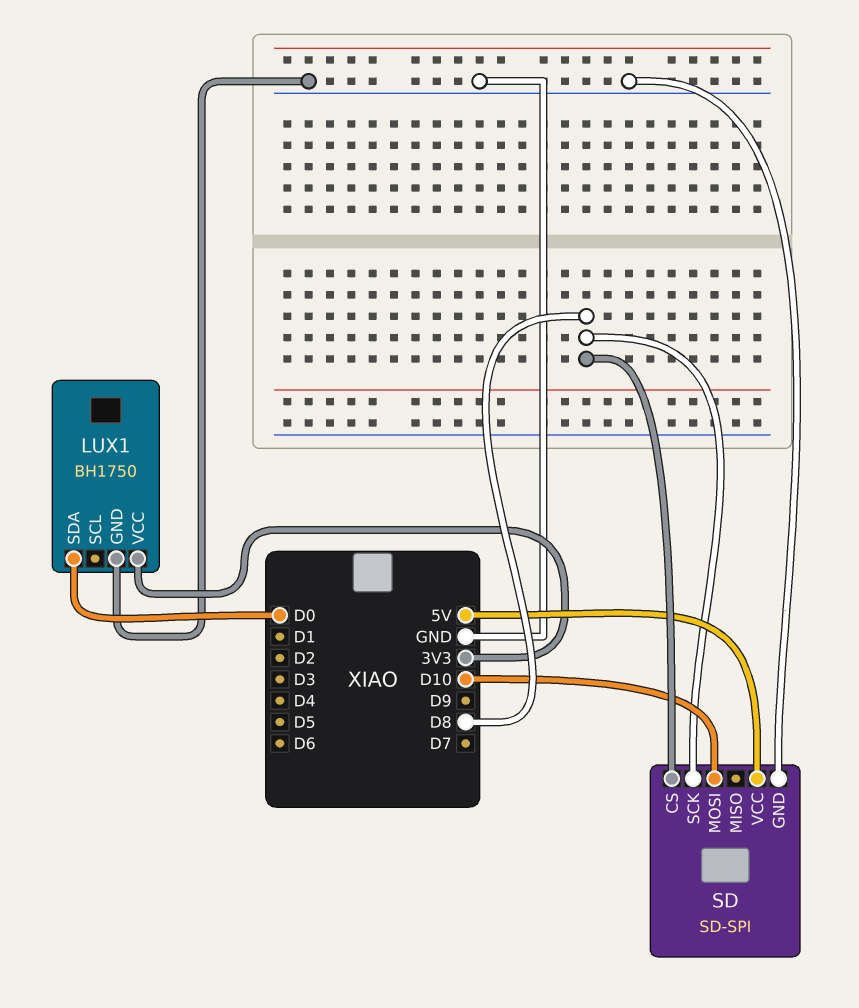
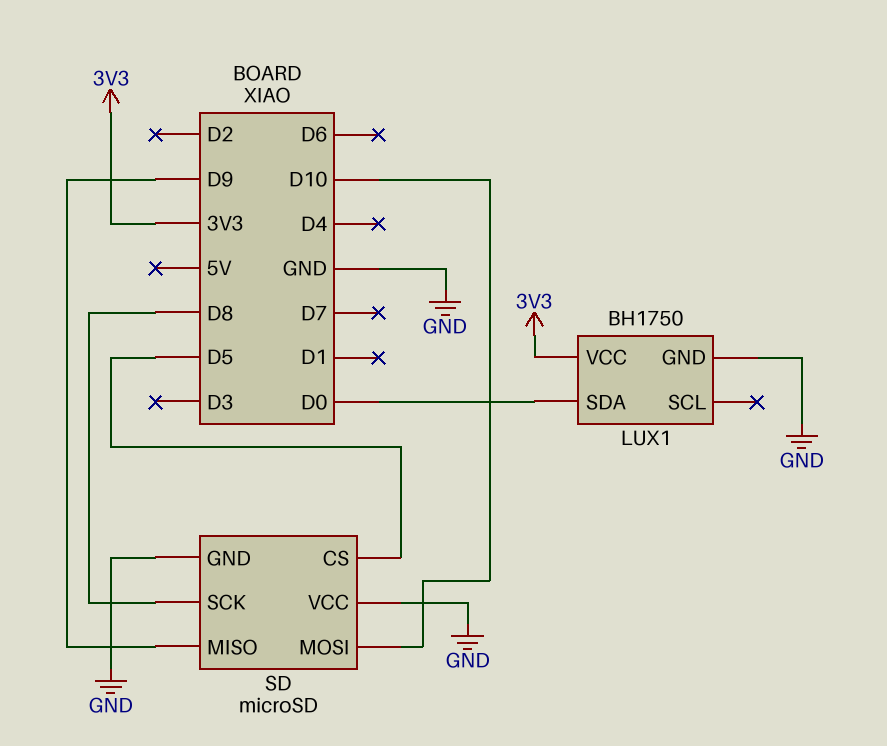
SD: SD-SPI -> microSD
SD pin CS: D8 -> D5
SD pin MISO: none -> D9
SD pin VCC: 5V -> GND

